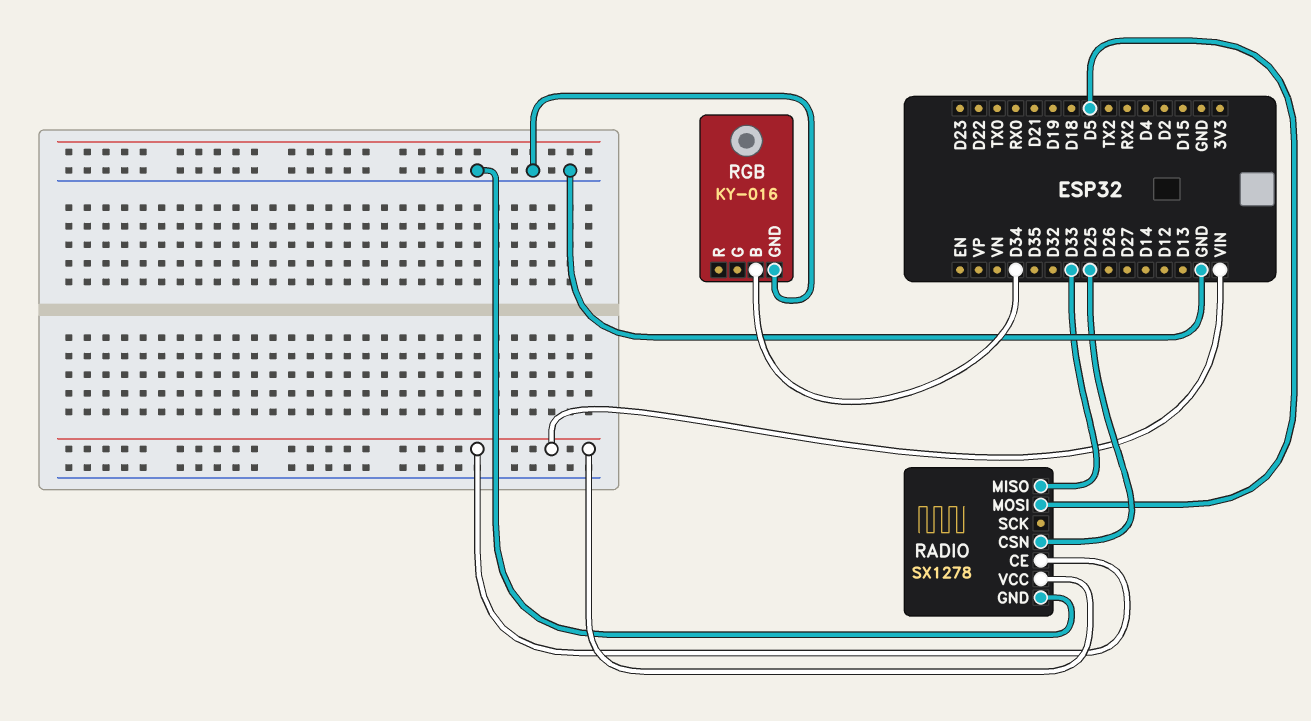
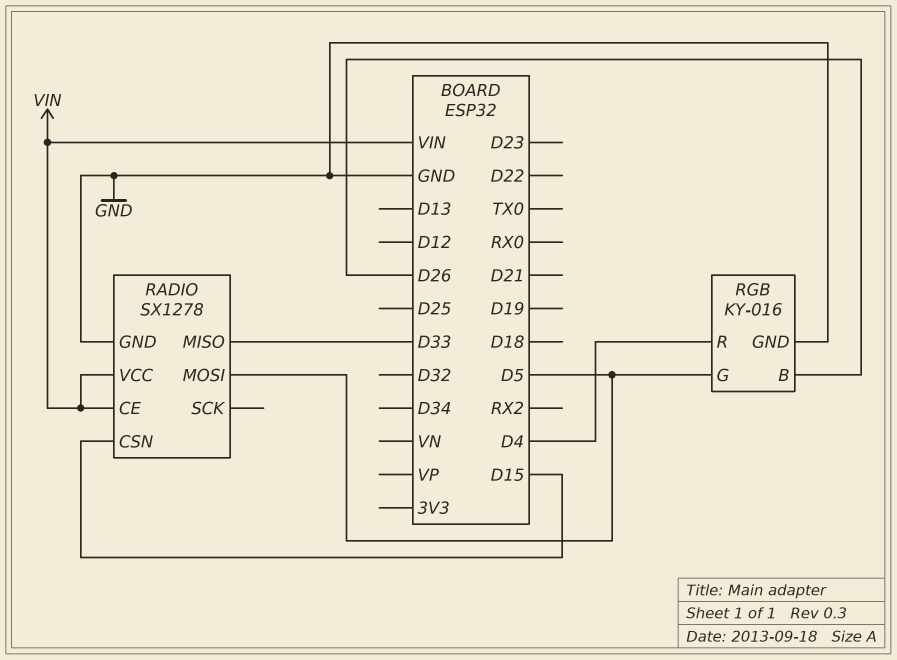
RADIO pin CSN: D25 -> D15
RGB pin B: D34 -> D26
RGB pin G: none -> D5
RGB pin R: none -> D4

